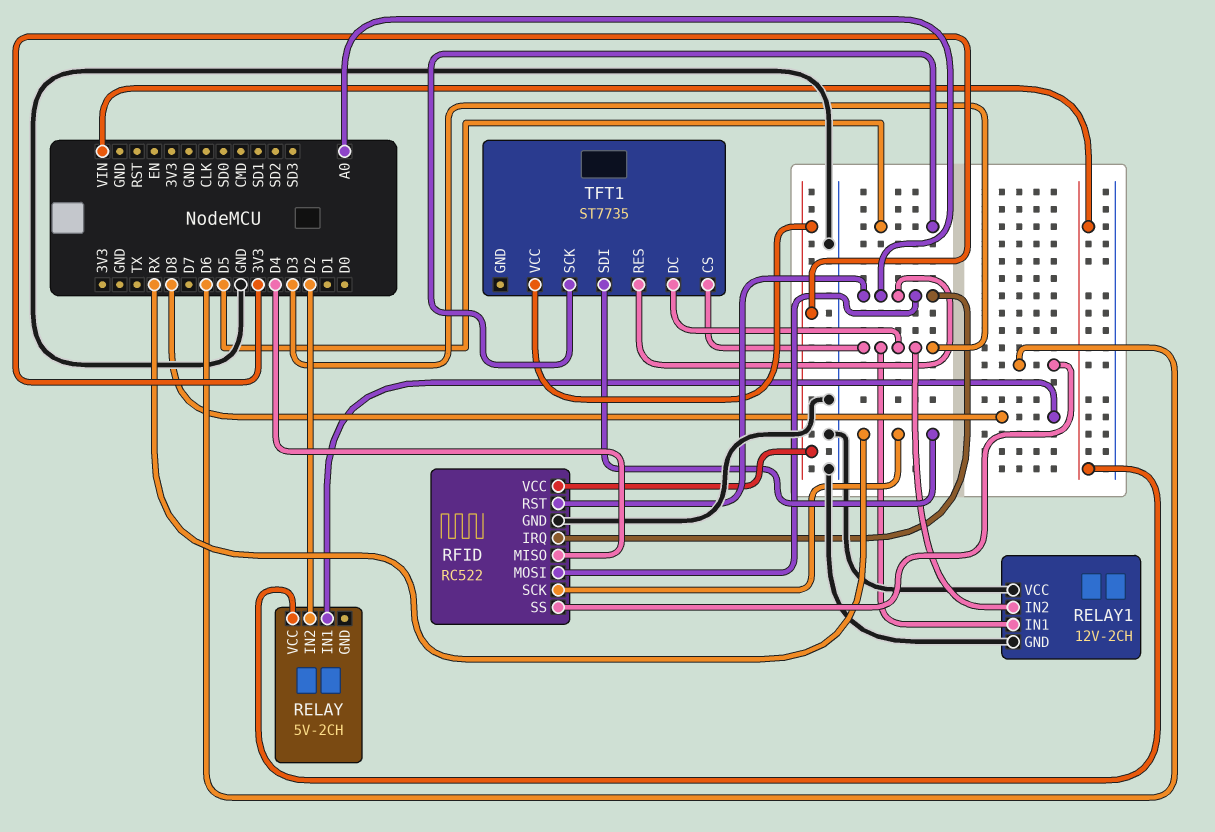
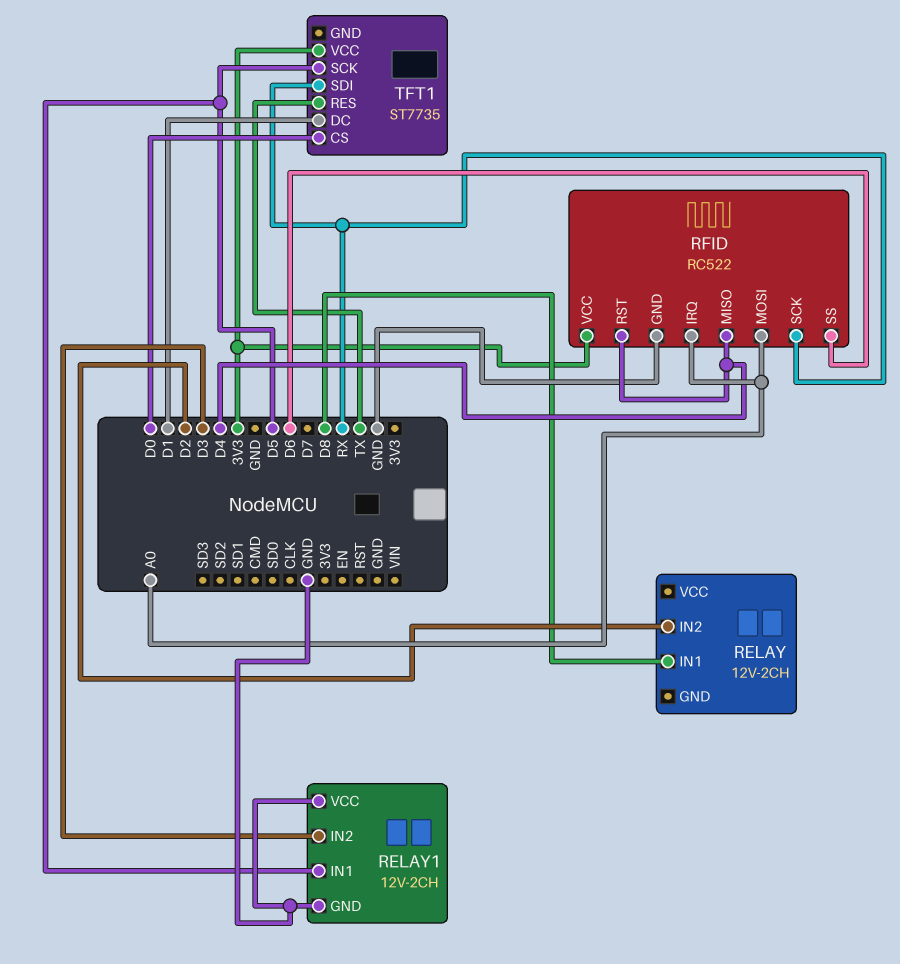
RELAY: 5V-2CH -> 12V-2CH
RELAY pin VCC: VIN -> none
RELAY1 pin IN1: D3 -> D5
RFID pin RST: A0 -> D4
TFT1 pin CS: D3 -> D0
TFT1 pin DC: D3 -> D1
TFT1 pin RES: A0 -> TX

